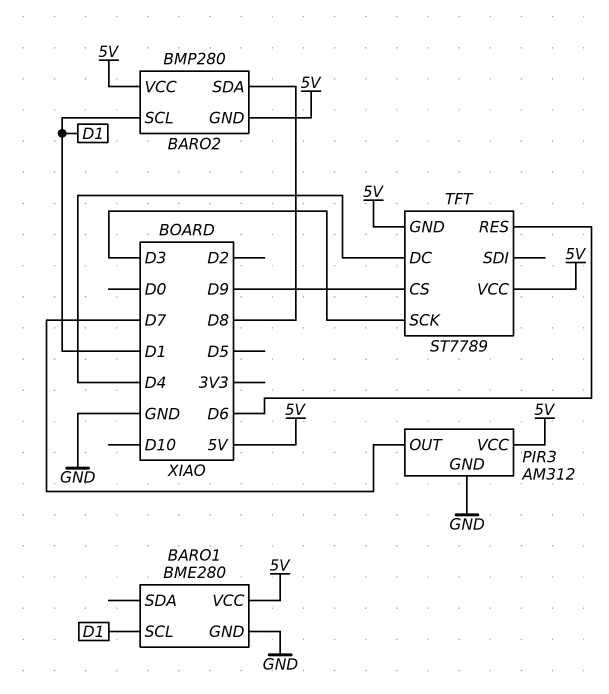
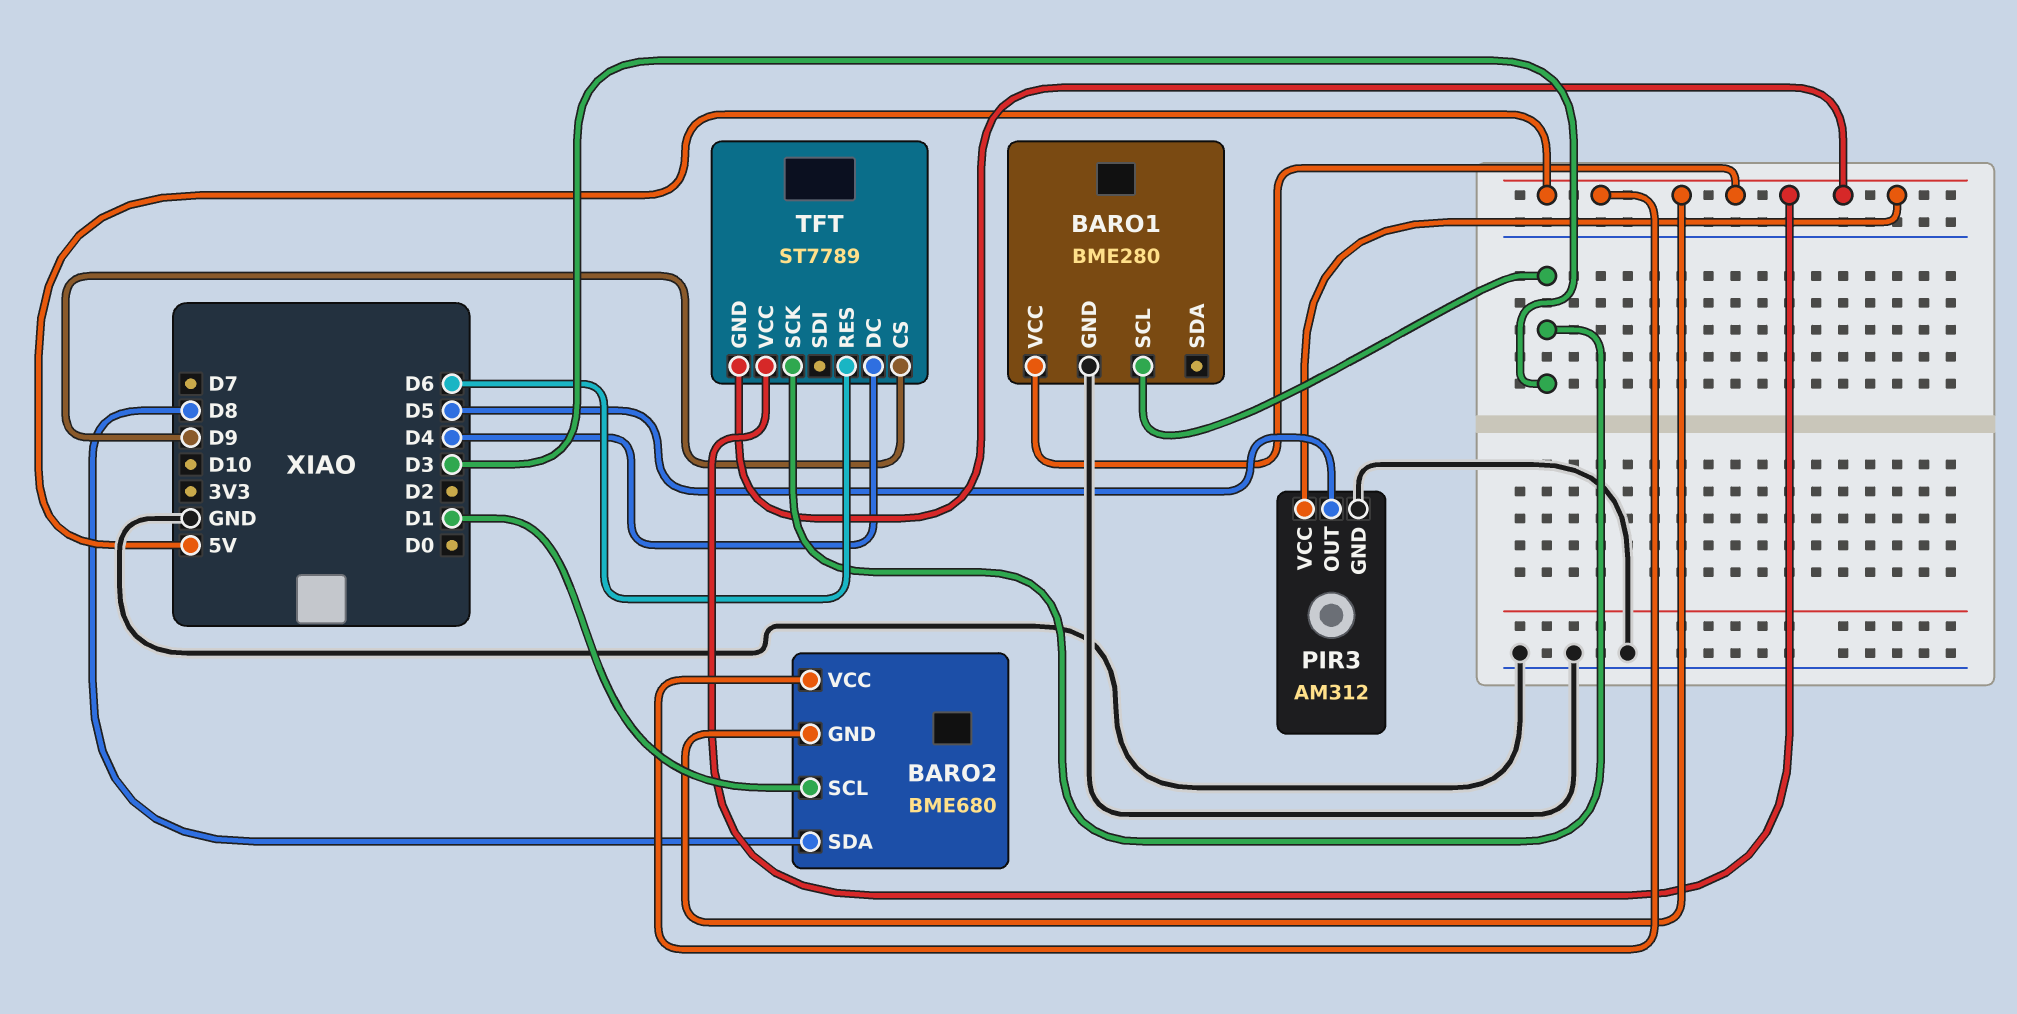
BARO1 pin SCL: D1 -> D3
BARO2: BMP280 -> BME680
PIR3 pin OUT: D7 -> D5

